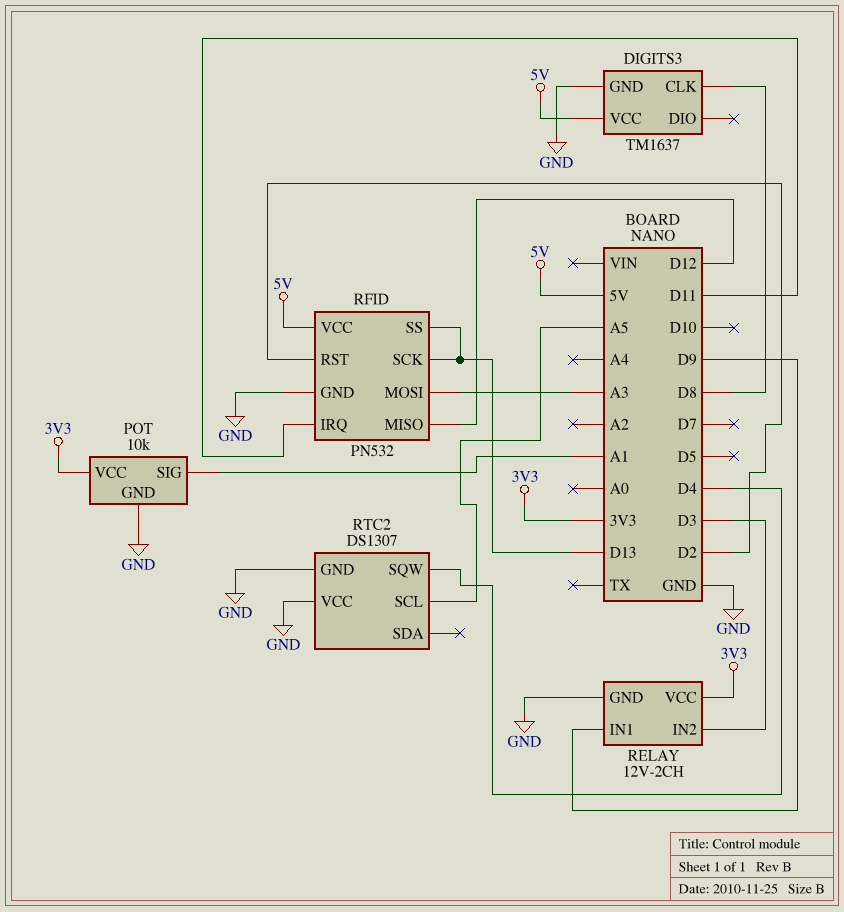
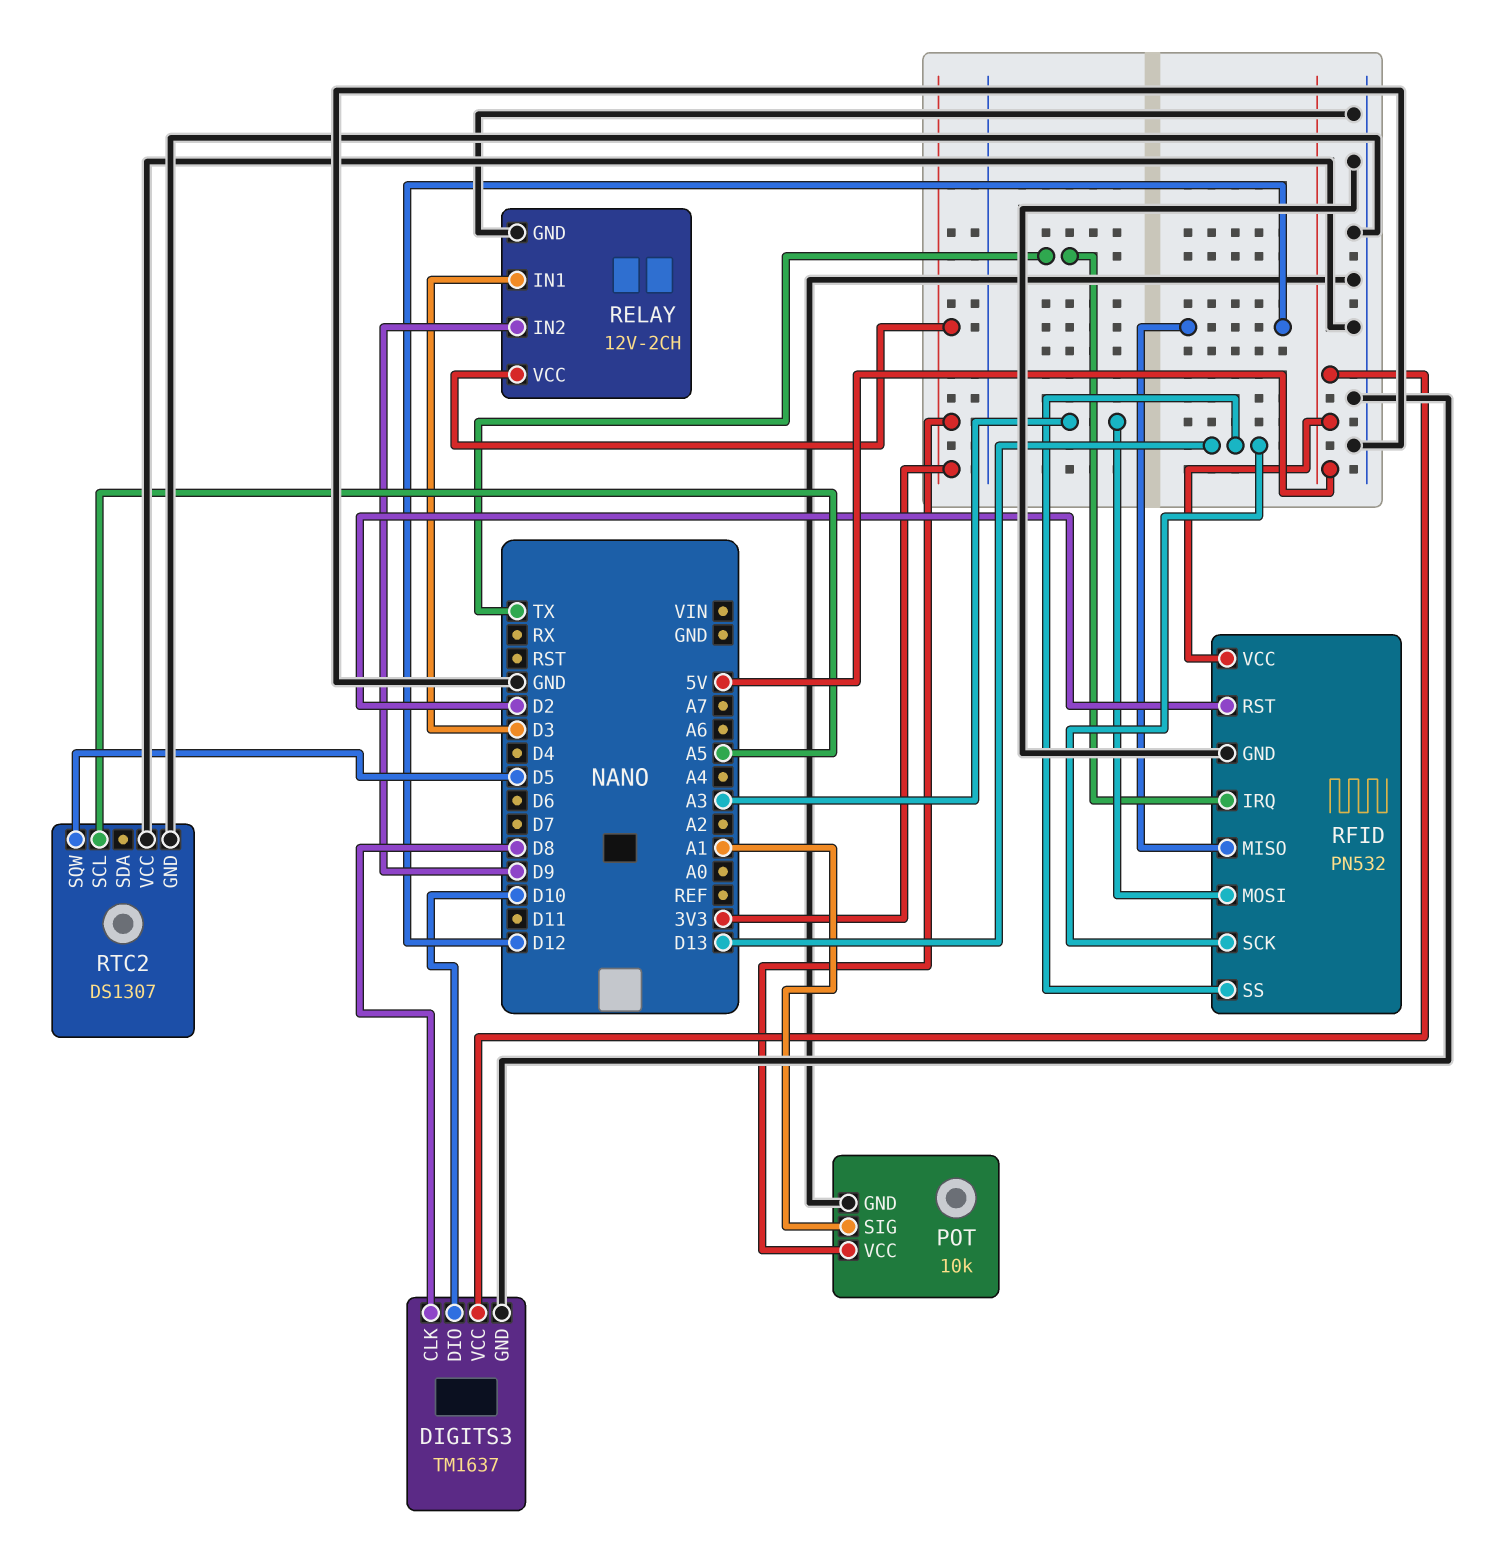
DIGITS3 pin DIO: none -> D10
RELAY pin IN1: D9 -> D3
RELAY pin IN2: D3 -> D9
RFID pin IRQ: D11 -> TX
RTC2 pin SQW: D4 -> D5

